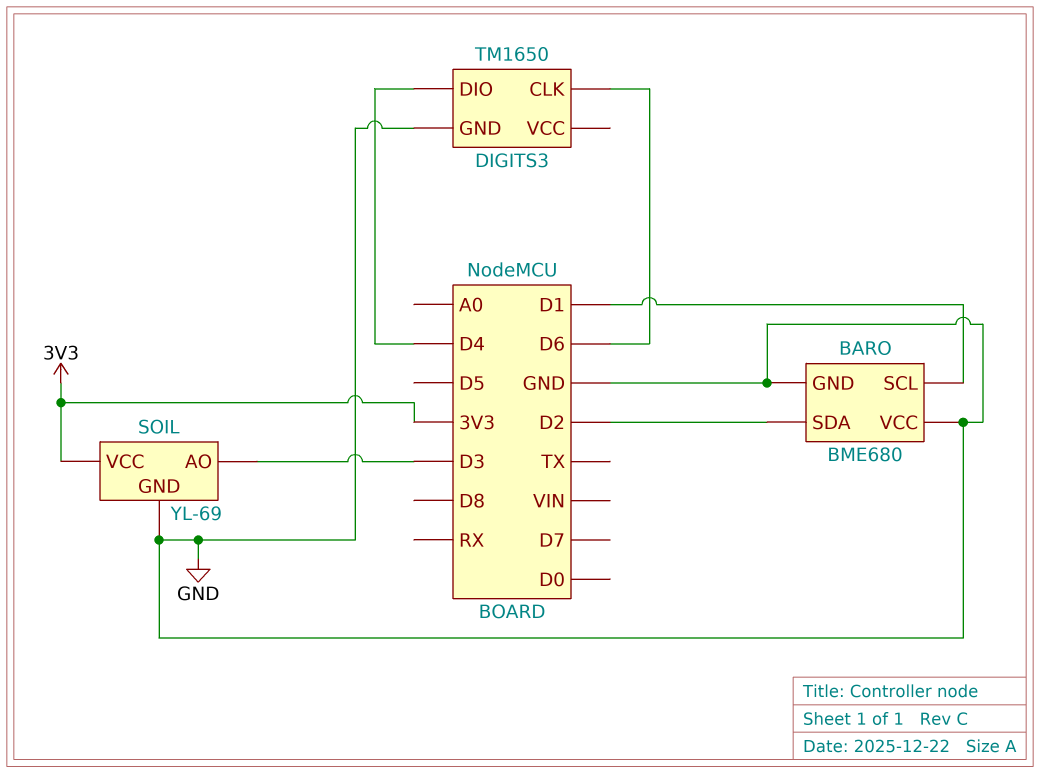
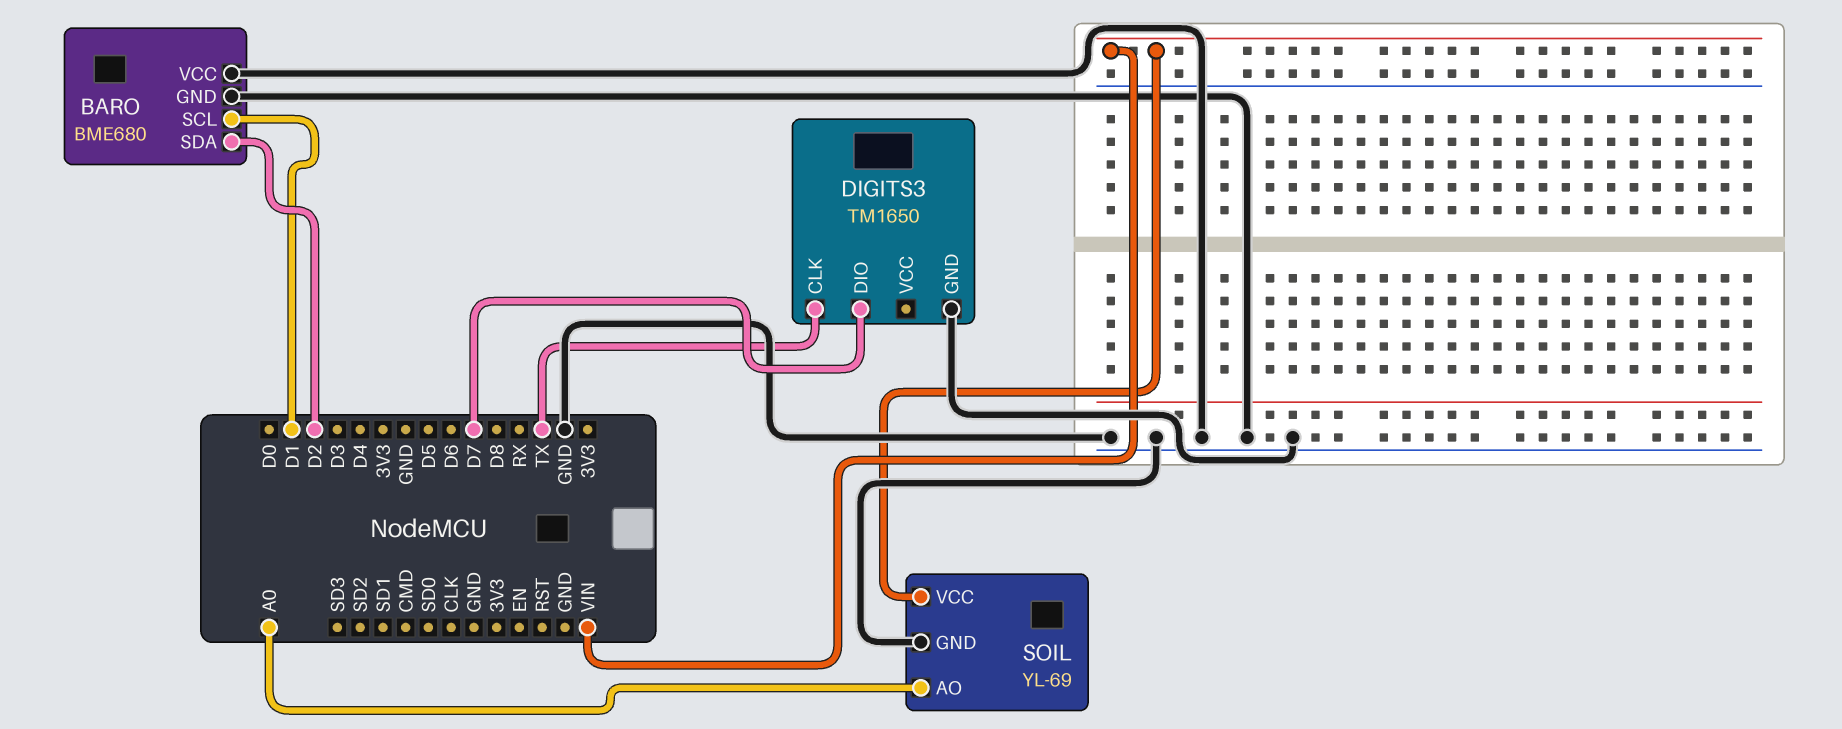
DIGITS3 pin CLK: D6 -> TX
DIGITS3 pin DIO: D4 -> D7
SOIL pin AO: D3 -> A0
SOIL pin VCC: 3V3 -> VIN

